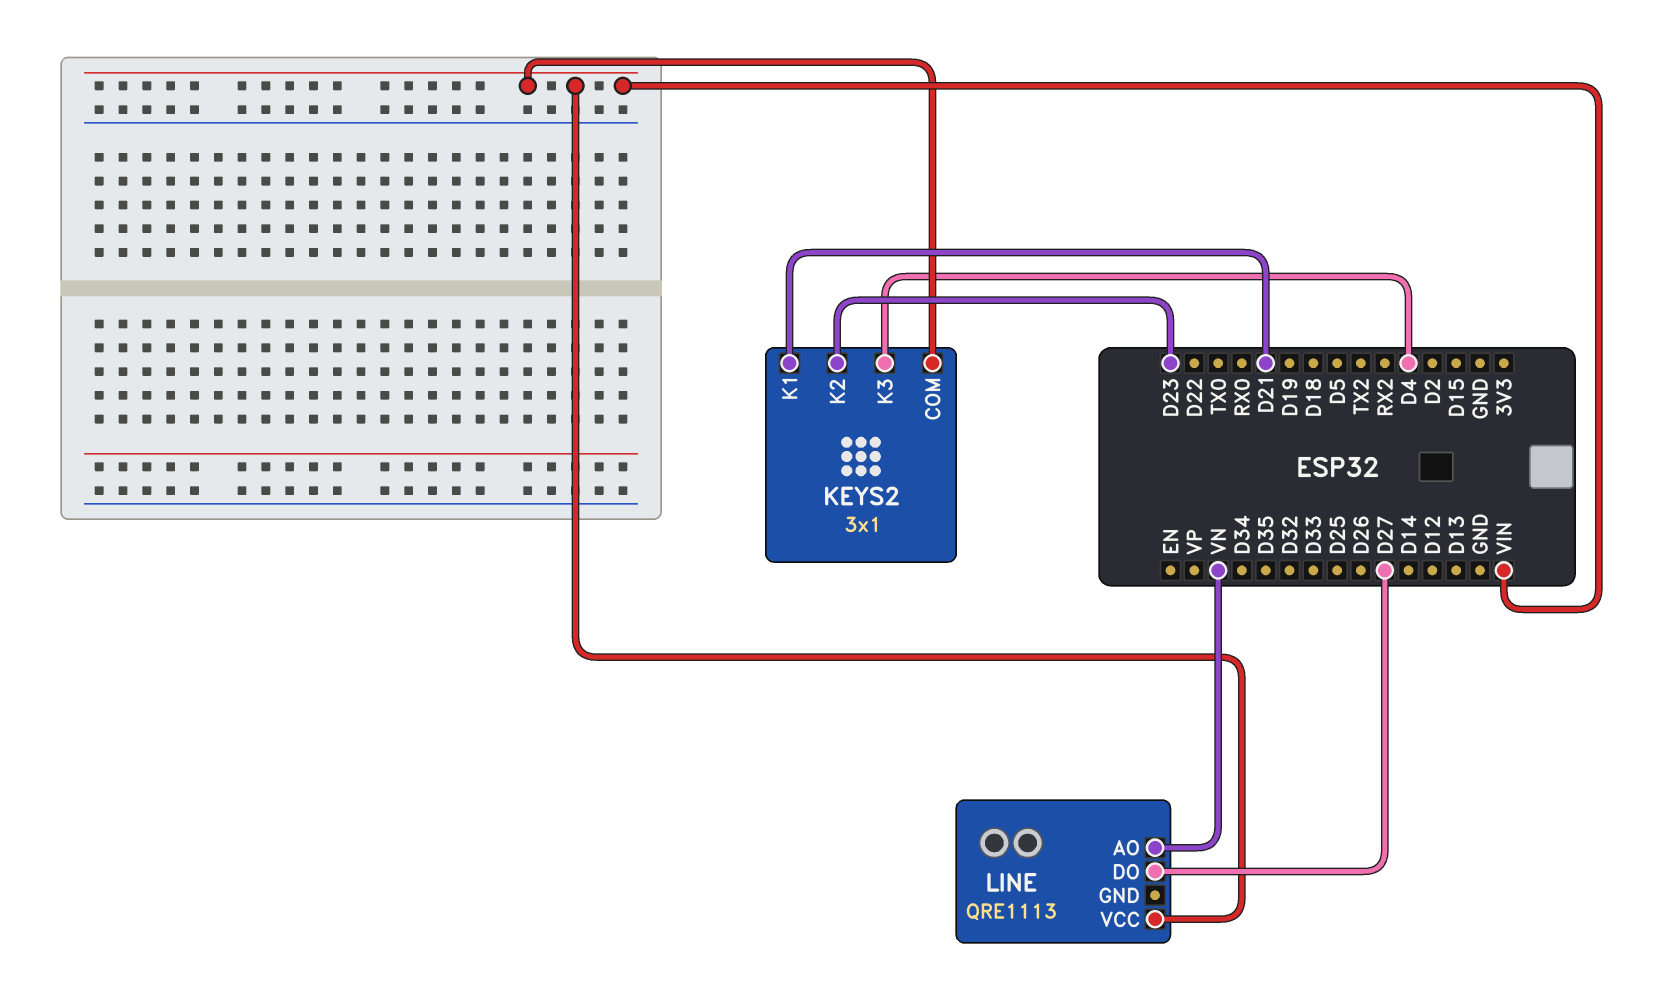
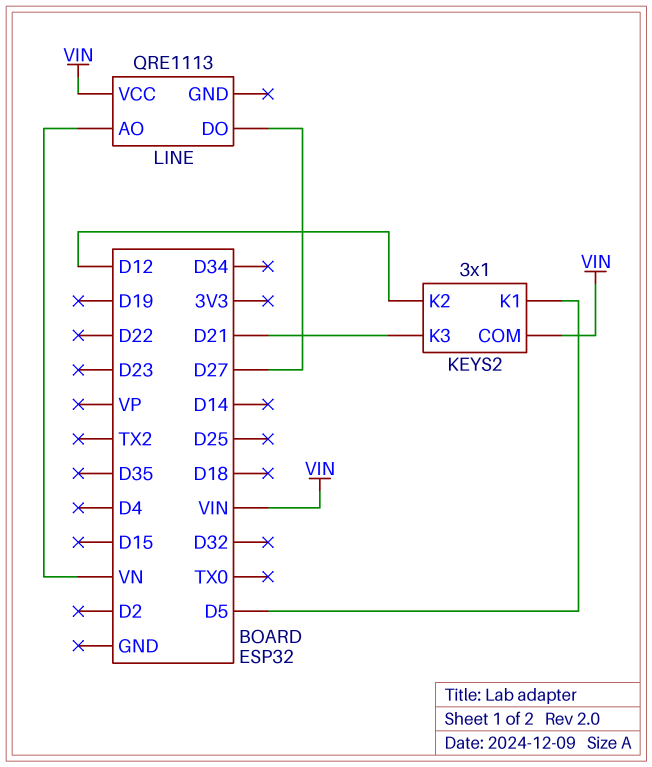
KEYS2 pin K1: D21 -> D5
KEYS2 pin K2: D23 -> D12
KEYS2 pin K3: D4 -> D21

